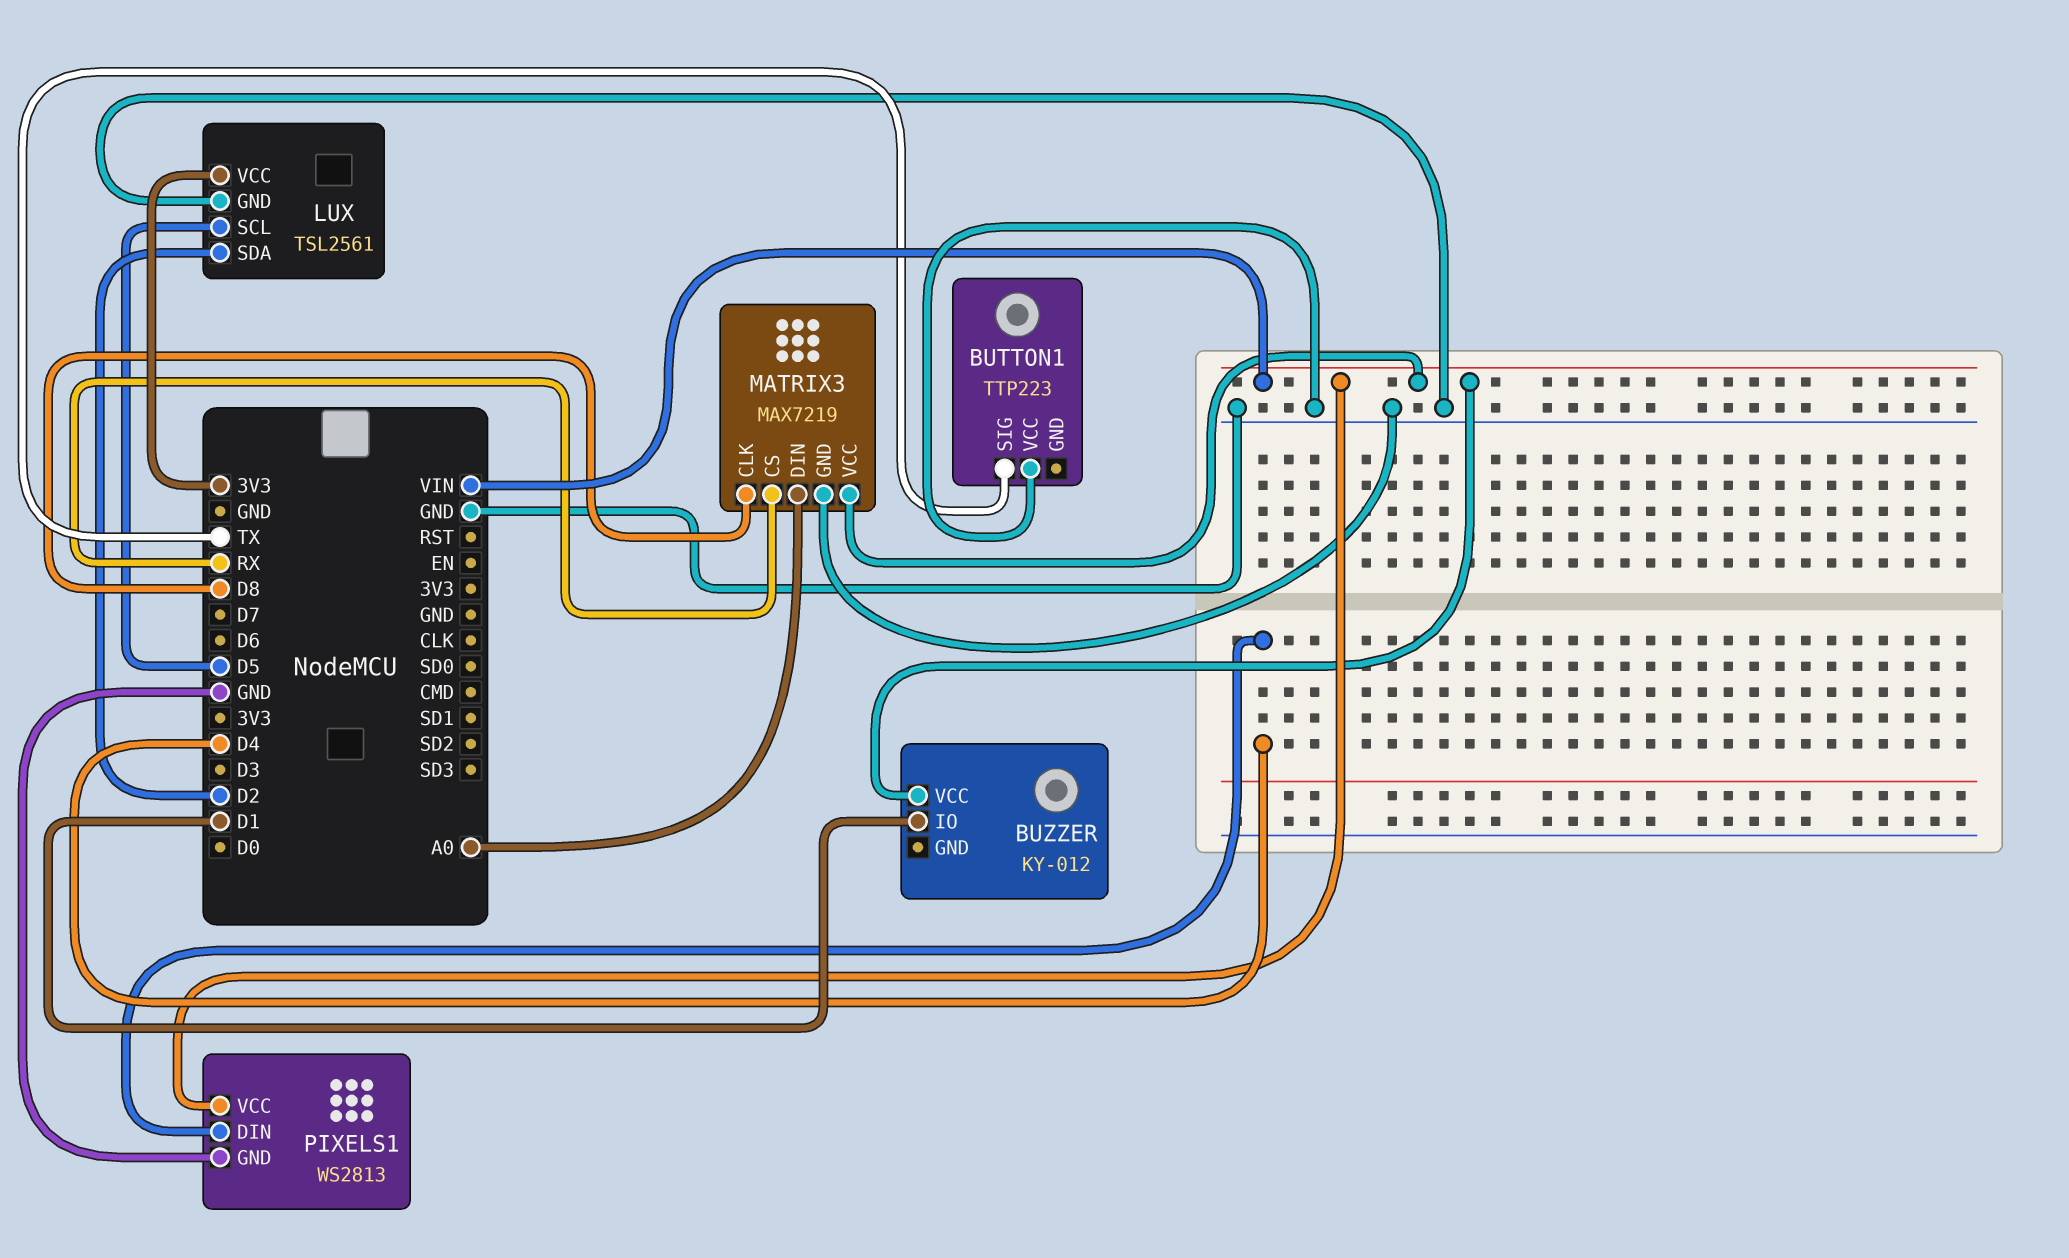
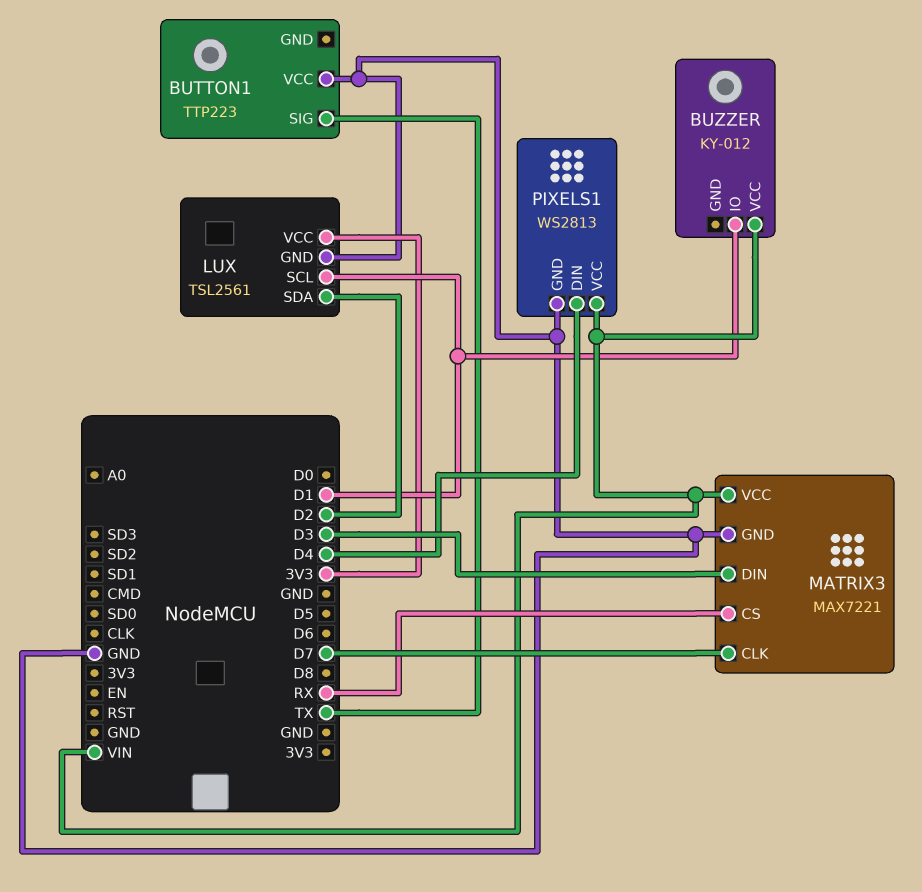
LUX pin SCL: D5 -> D1
MATRIX3: MAX7219 -> MAX7221
MATRIX3 pin CLK: D8 -> D7
MATRIX3 pin DIN: A0 -> D3

